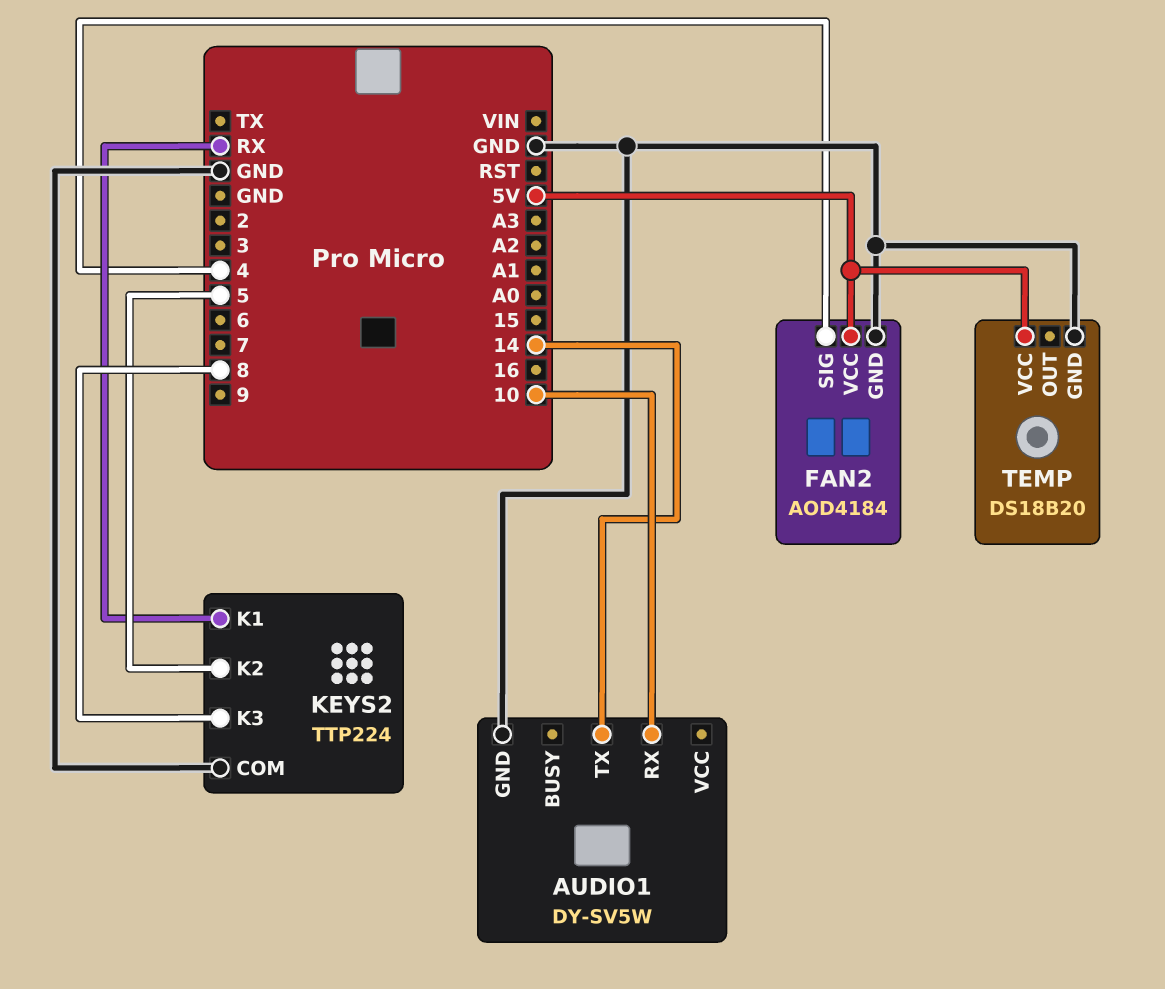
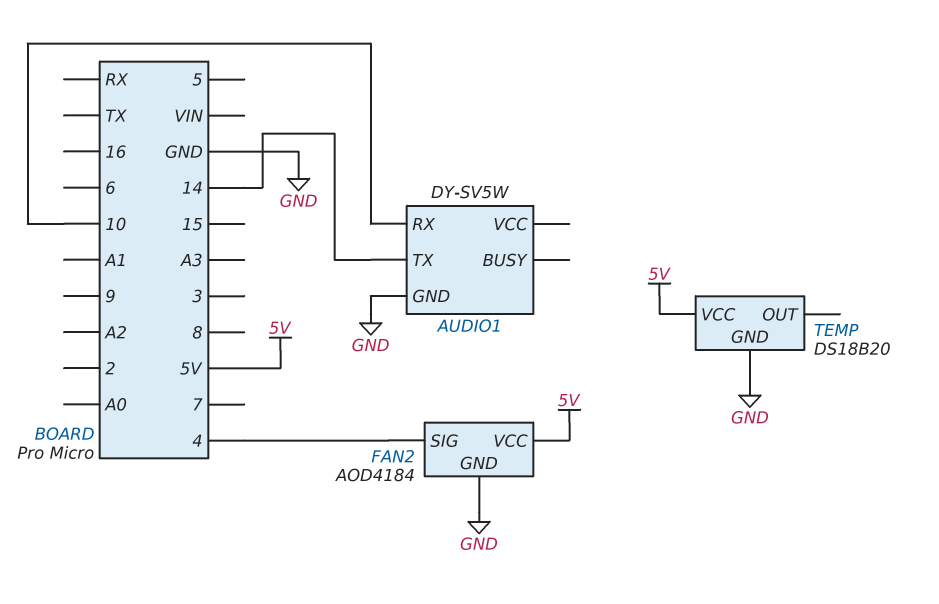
KEYS2: TTP224 -> none
KEYS2 pin COM: GND -> none
KEYS2 pin K1: RX -> none
KEYS2 pin K2: 5 -> none
KEYS2 pin K3: 8 -> none

